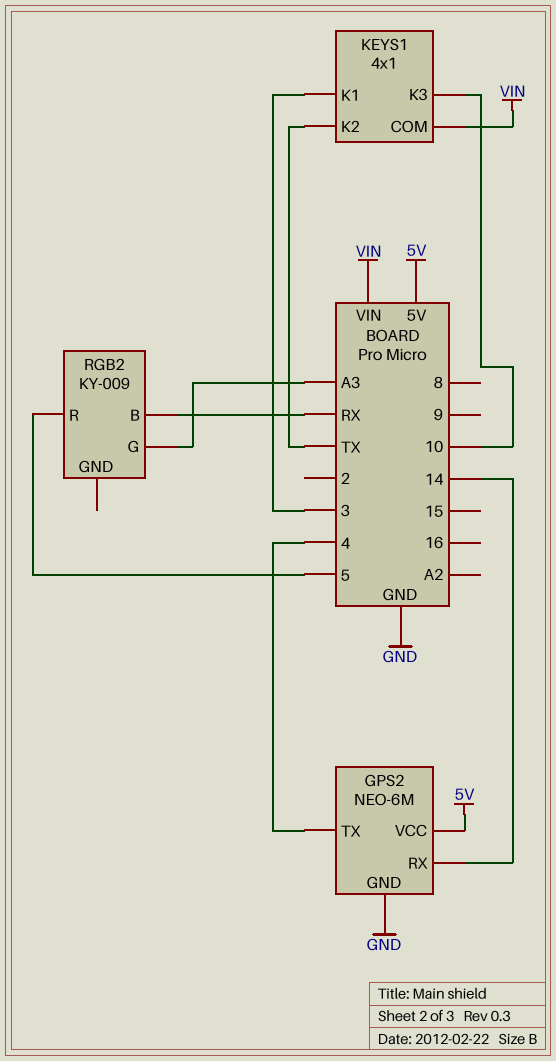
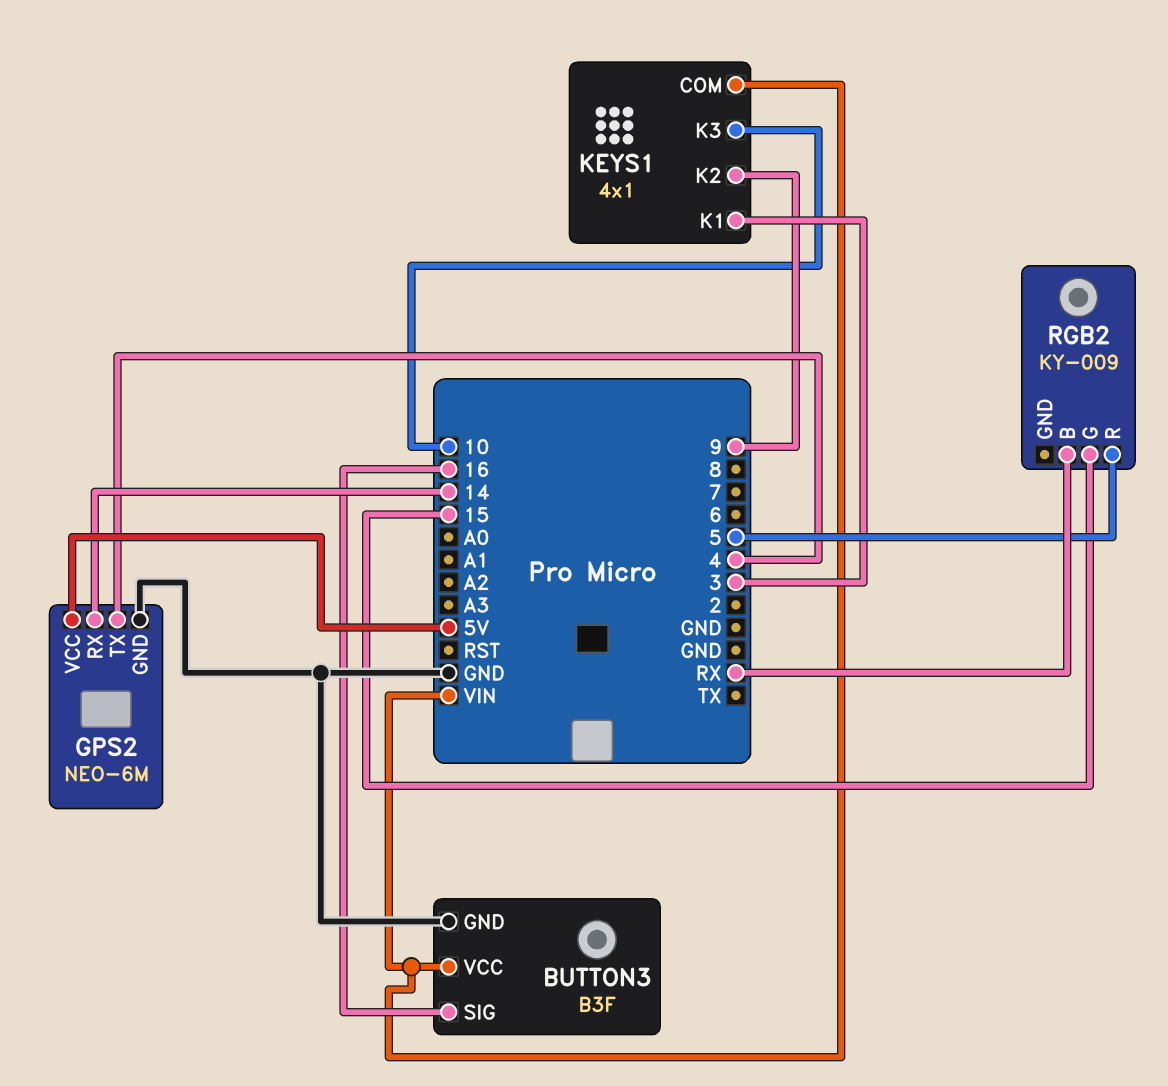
BUTTON3: none -> B3F
BUTTON3 pin GND: none -> GND
BUTTON3 pin SIG: none -> 16
BUTTON3 pin VCC: none -> VIN
KEYS1 pin K2: TX -> 9
RGB2 pin G: A3 -> 15

